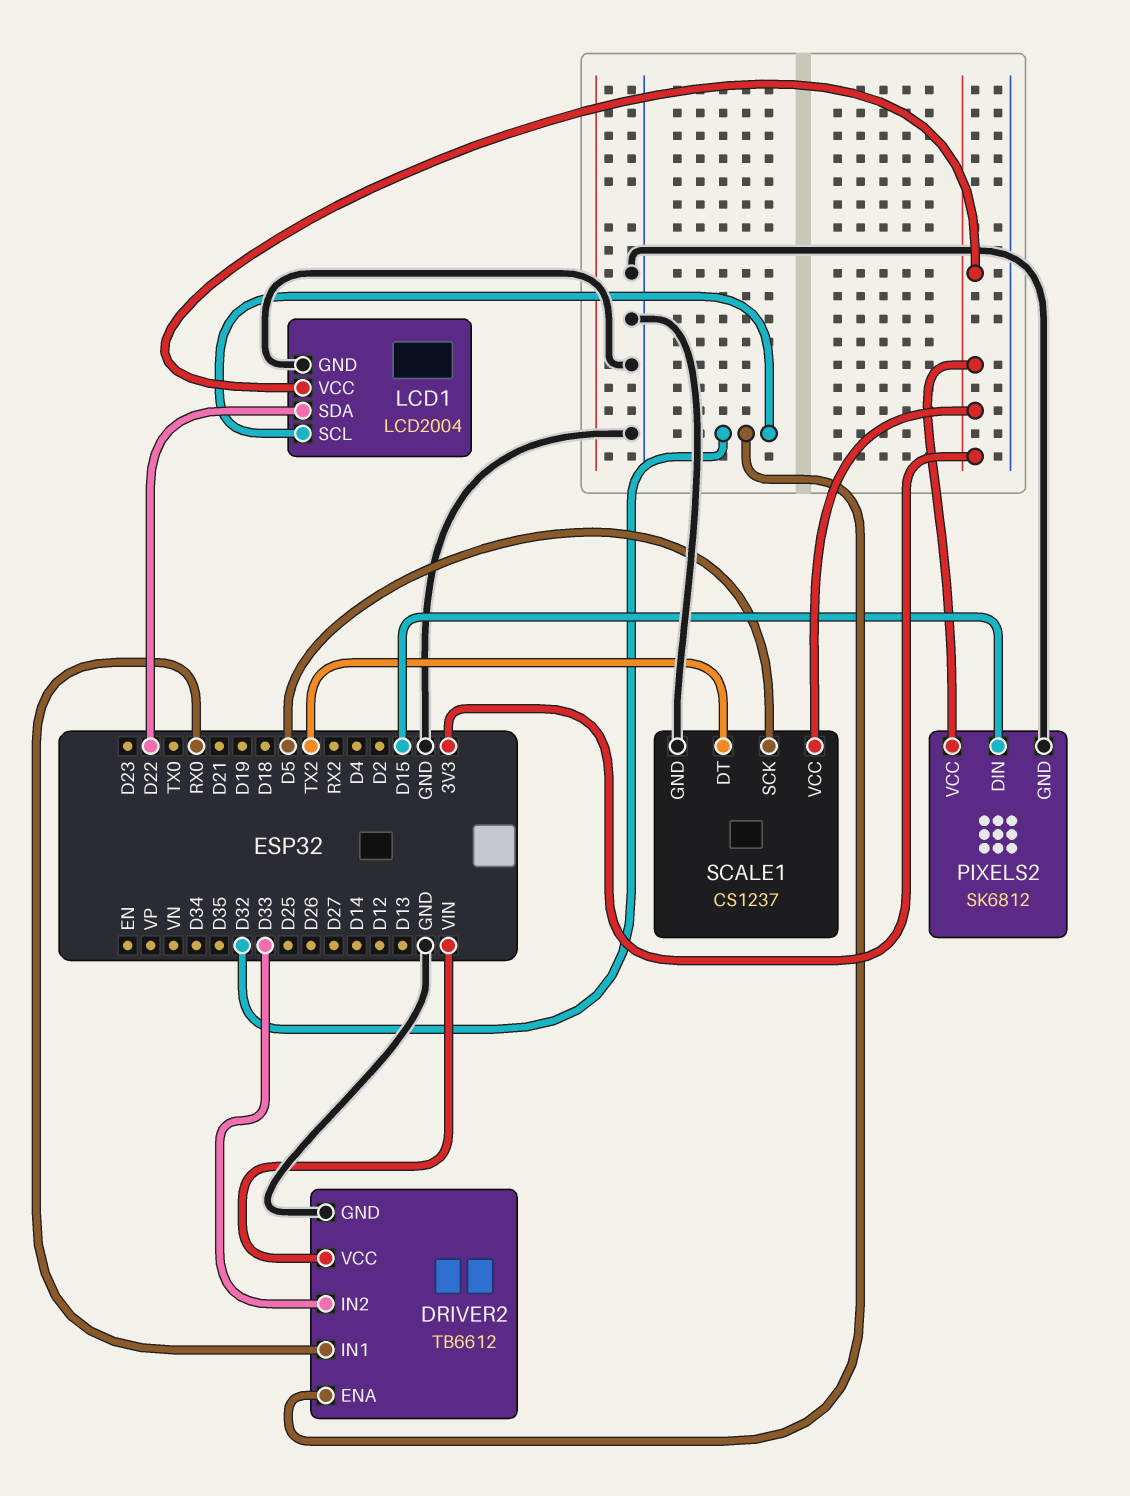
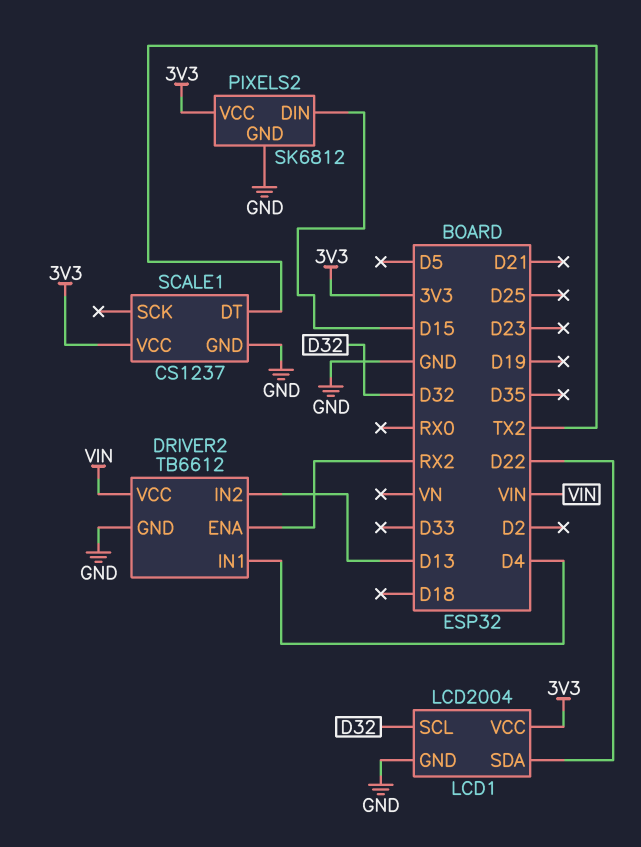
DRIVER2 pin ENA: D32 -> RX2
DRIVER2 pin IN1: RX0 -> D4
DRIVER2 pin IN2: D33 -> D13
SCALE1 pin SCK: D5 -> none

